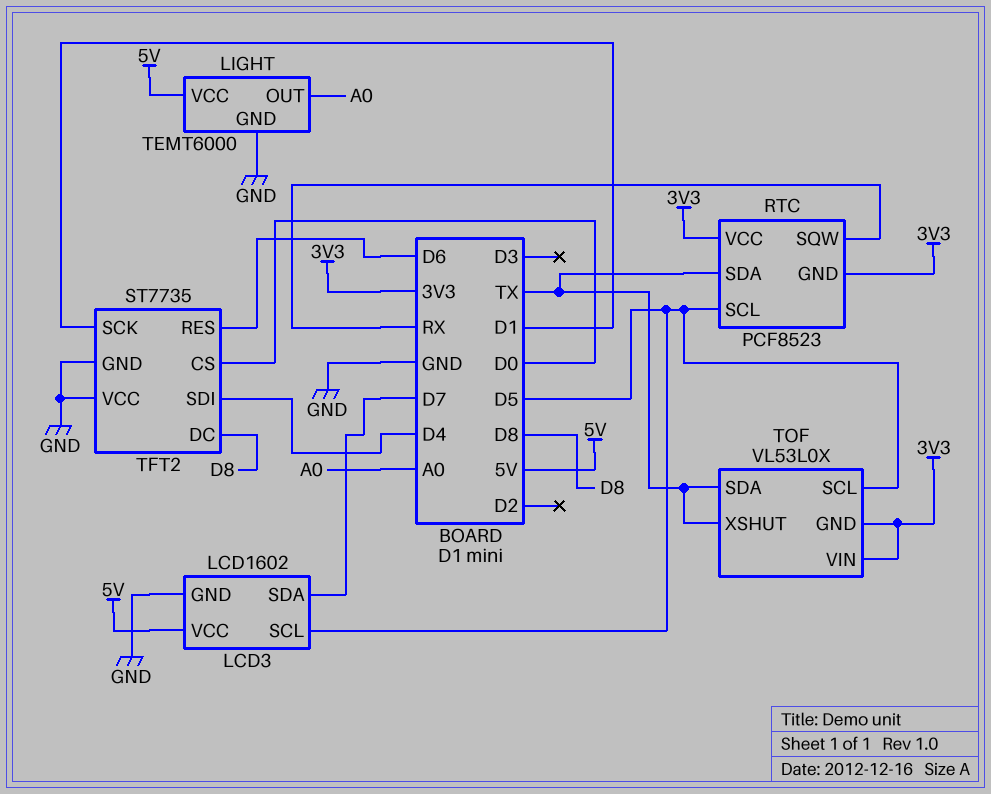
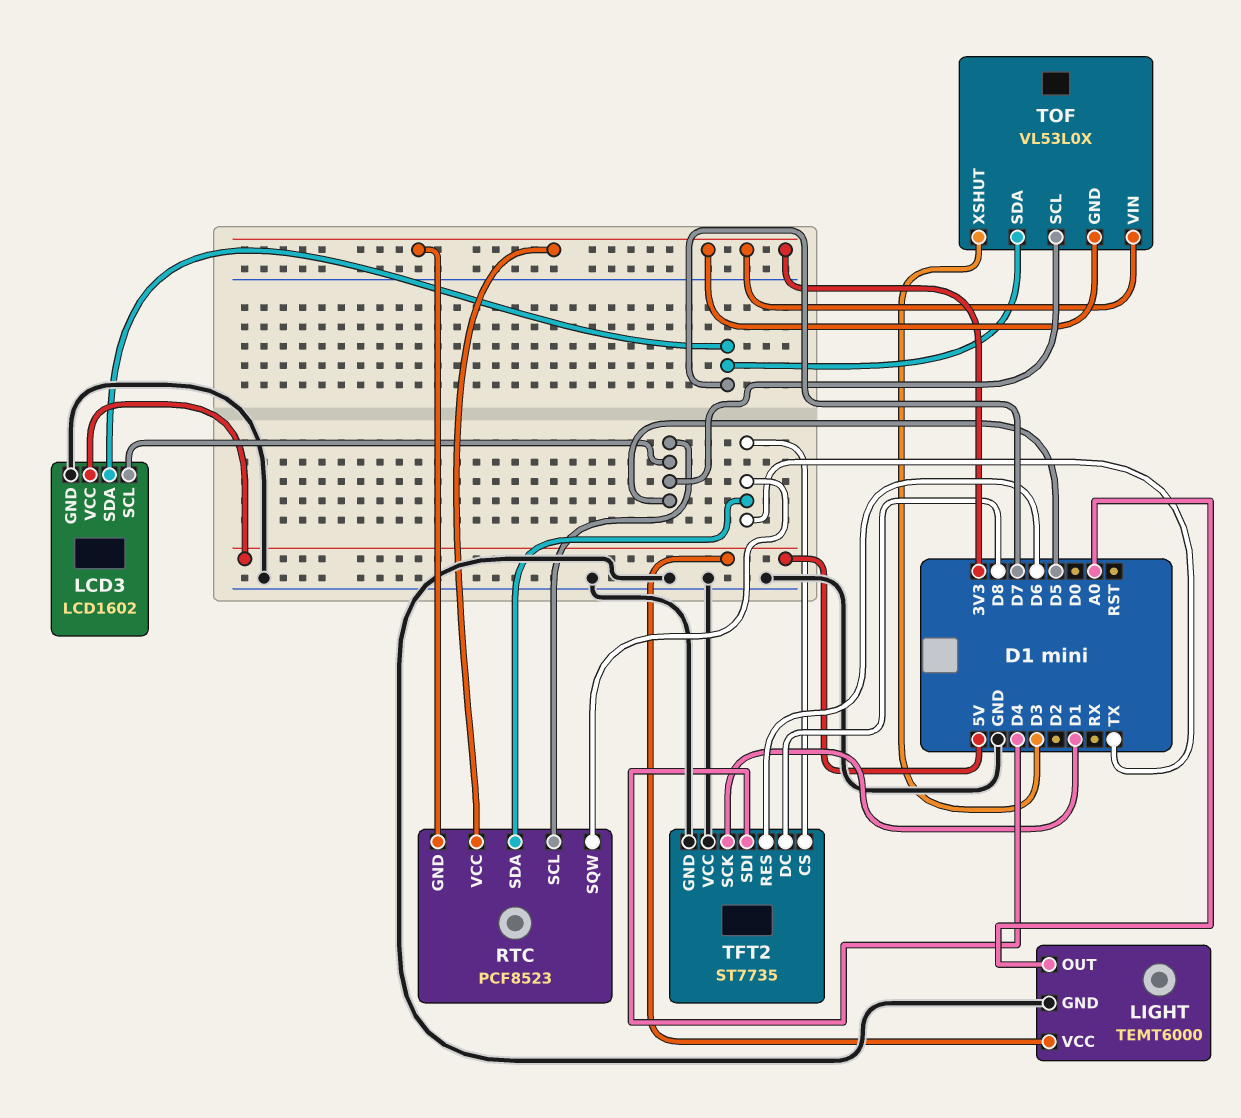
RTC pin SQW: RX -> TX
TFT2 pin CS: D0 -> TX
TOF pin SDA: TX -> D7
TOF pin XSHUT: TX -> D3

